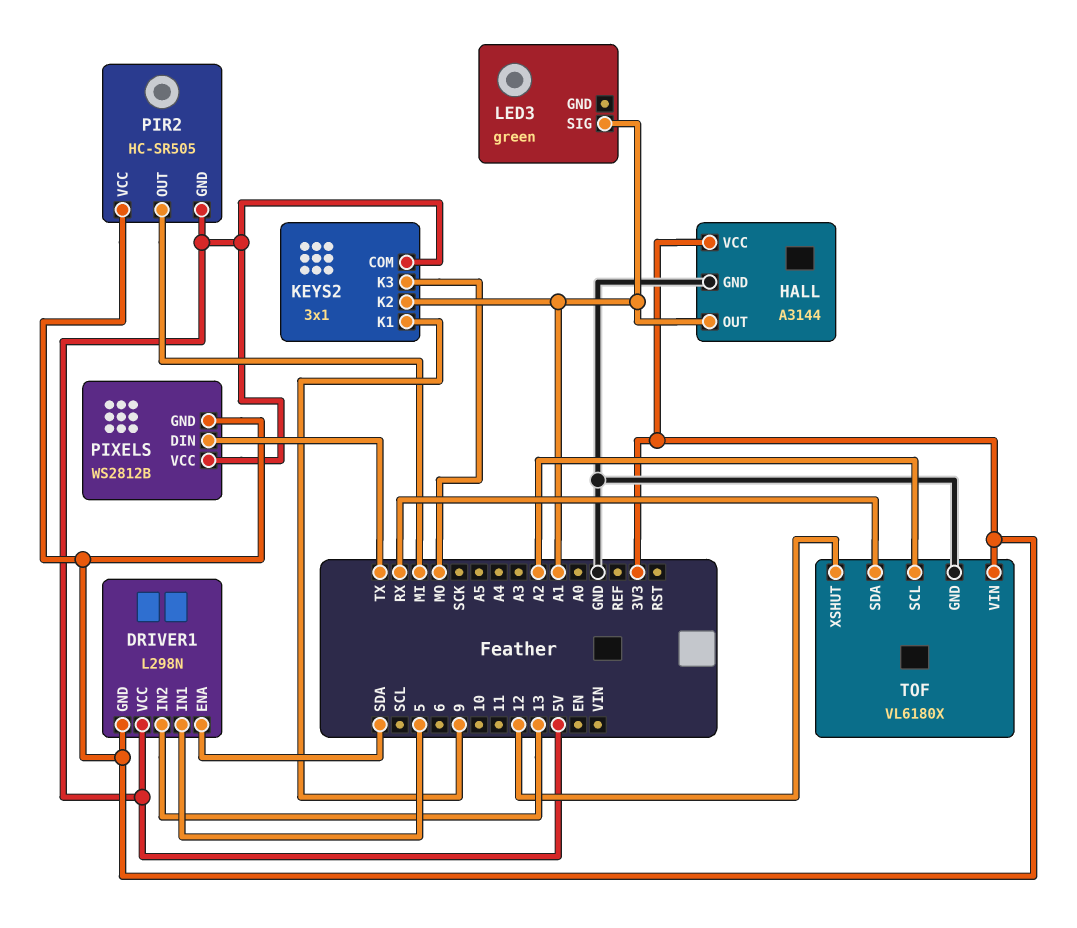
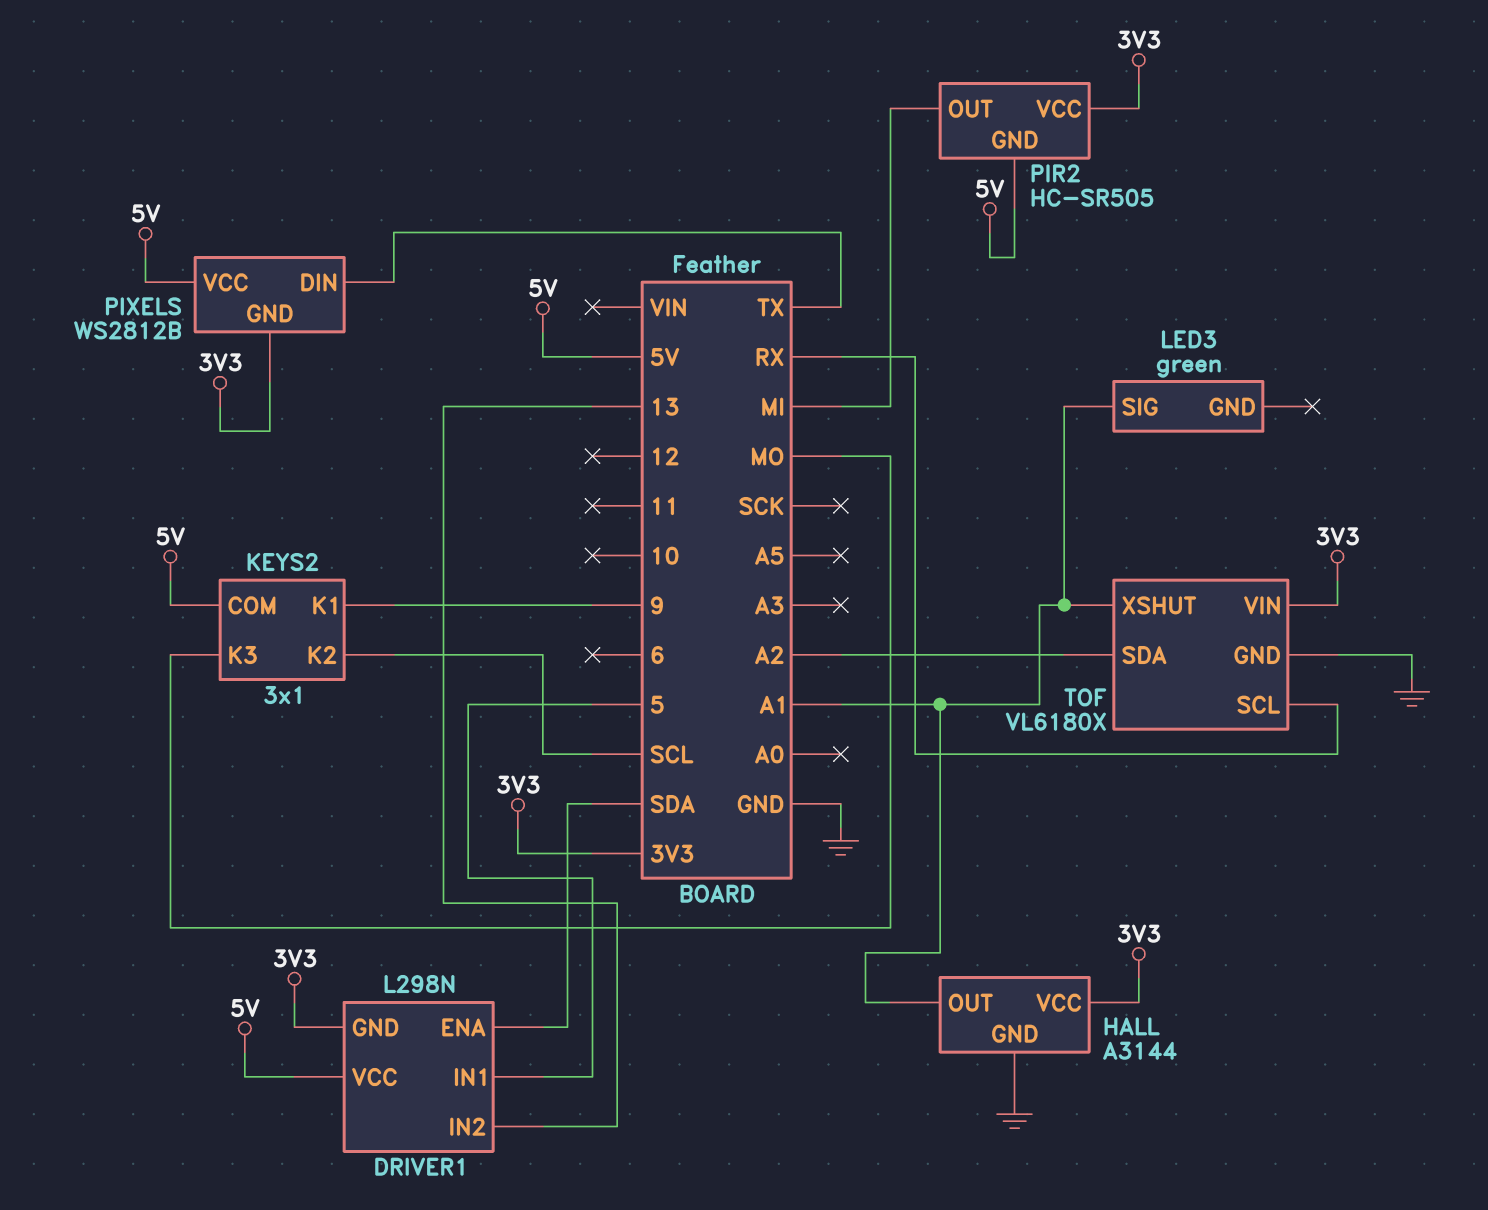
KEYS2 pin K2: A1 -> SCL
TOF pin SCL: A2 -> RX
TOF pin SDA: RX -> A2
TOF pin XSHUT: 12 -> A1

